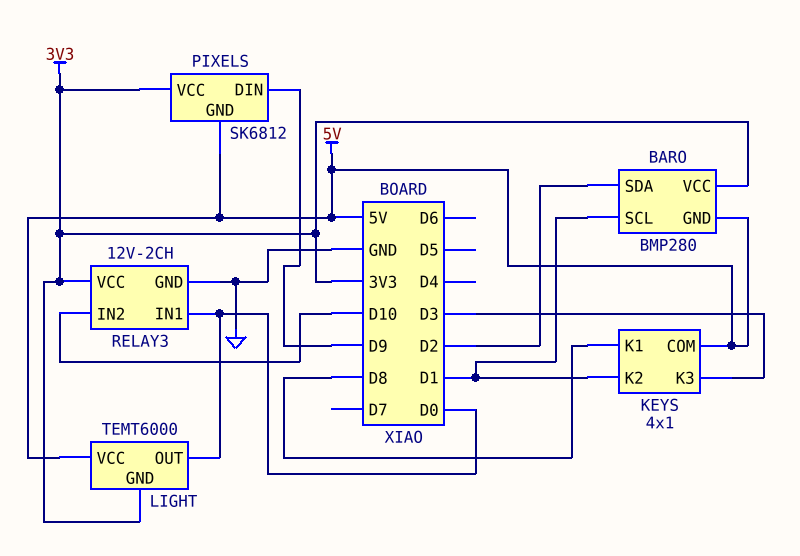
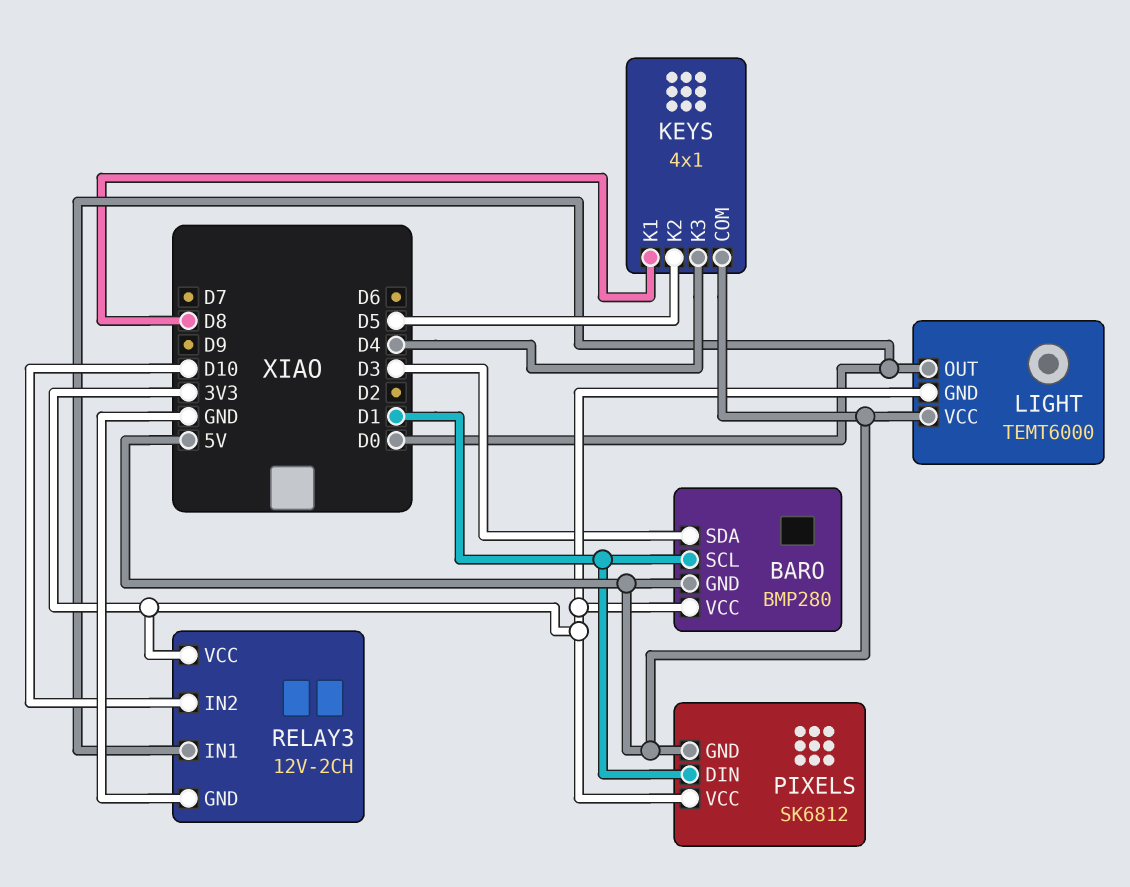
BARO pin SDA: D2 -> D3
KEYS pin K2: D1 -> D5
KEYS pin K3: D3 -> D4
PIXELS pin DIN: D9 -> D1

